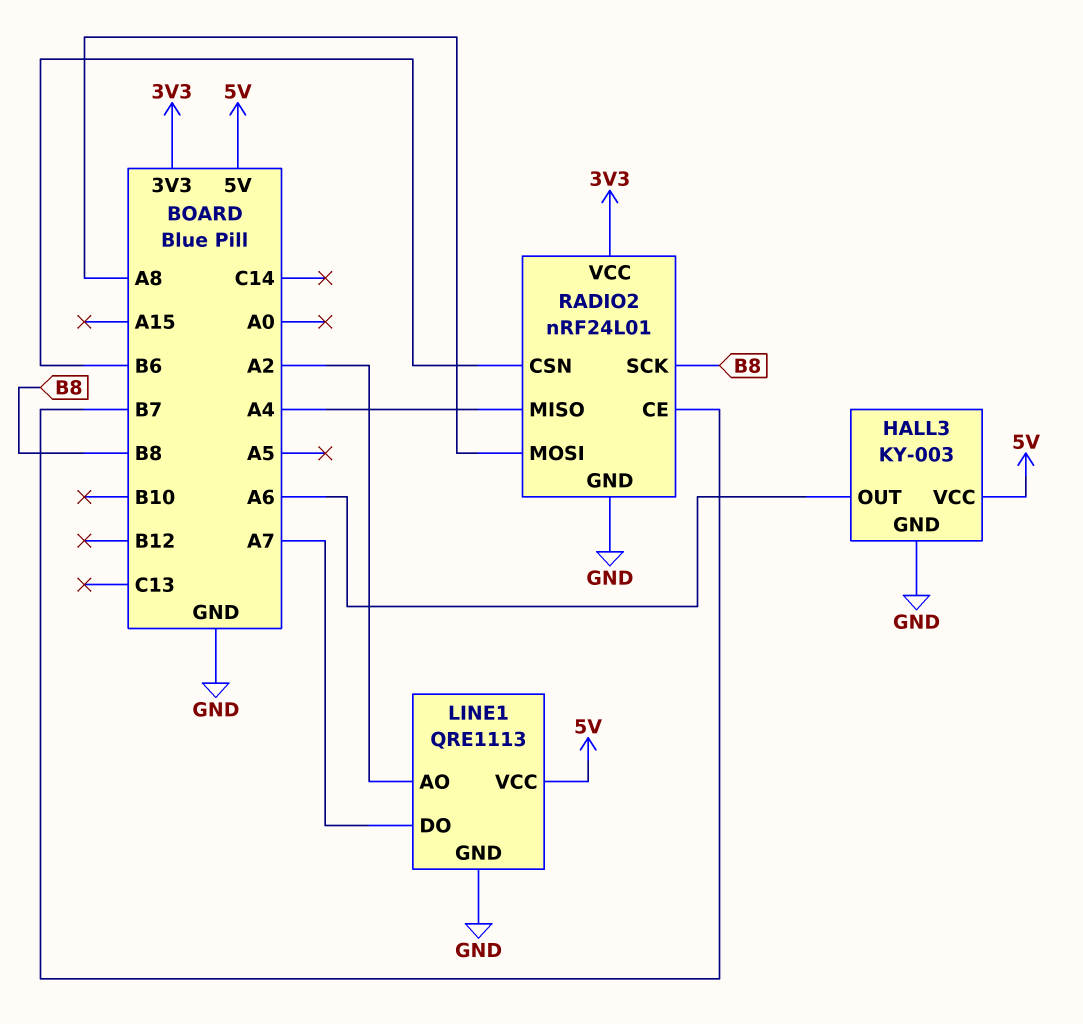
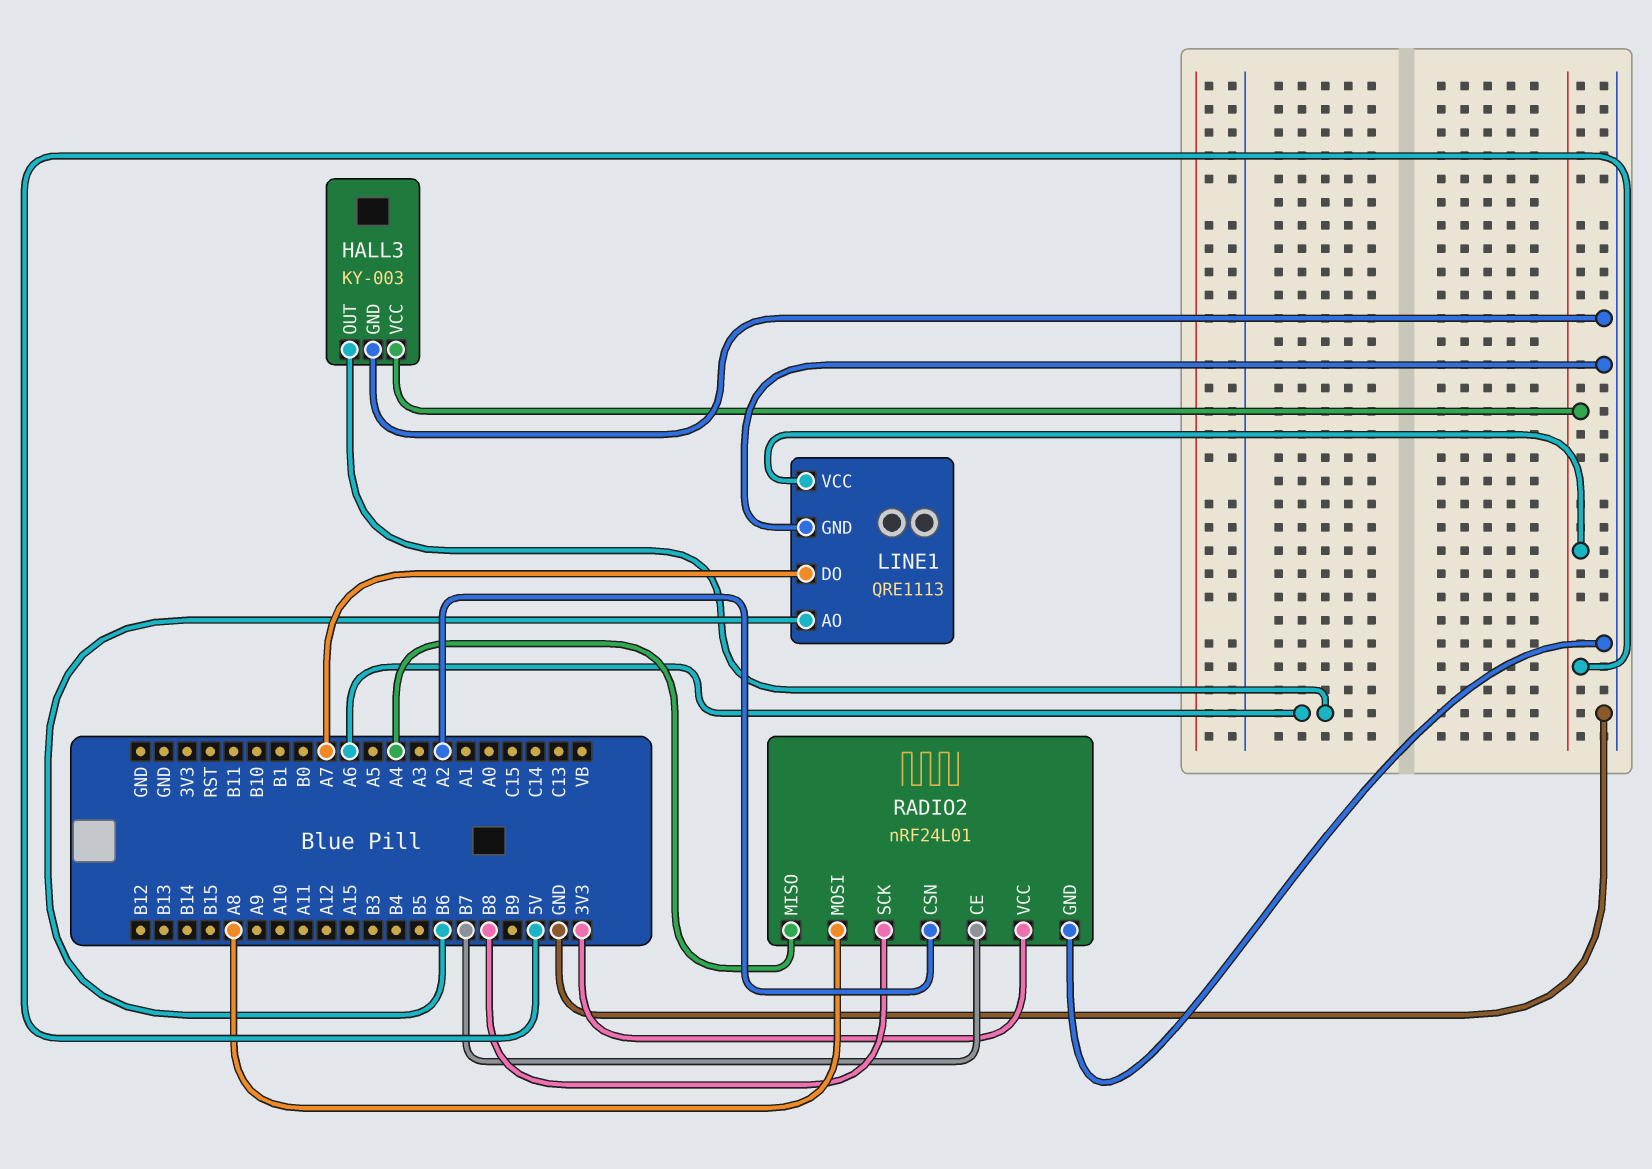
LINE1 pin AO: A2 -> B6
RADIO2 pin CSN: B6 -> A2

